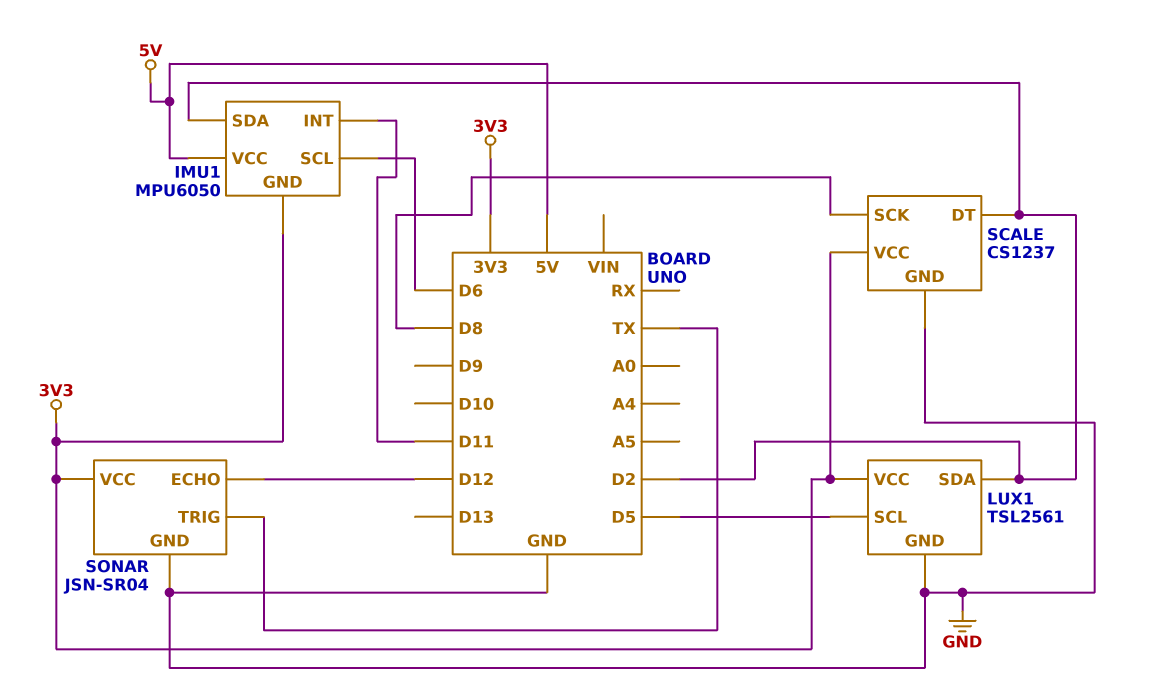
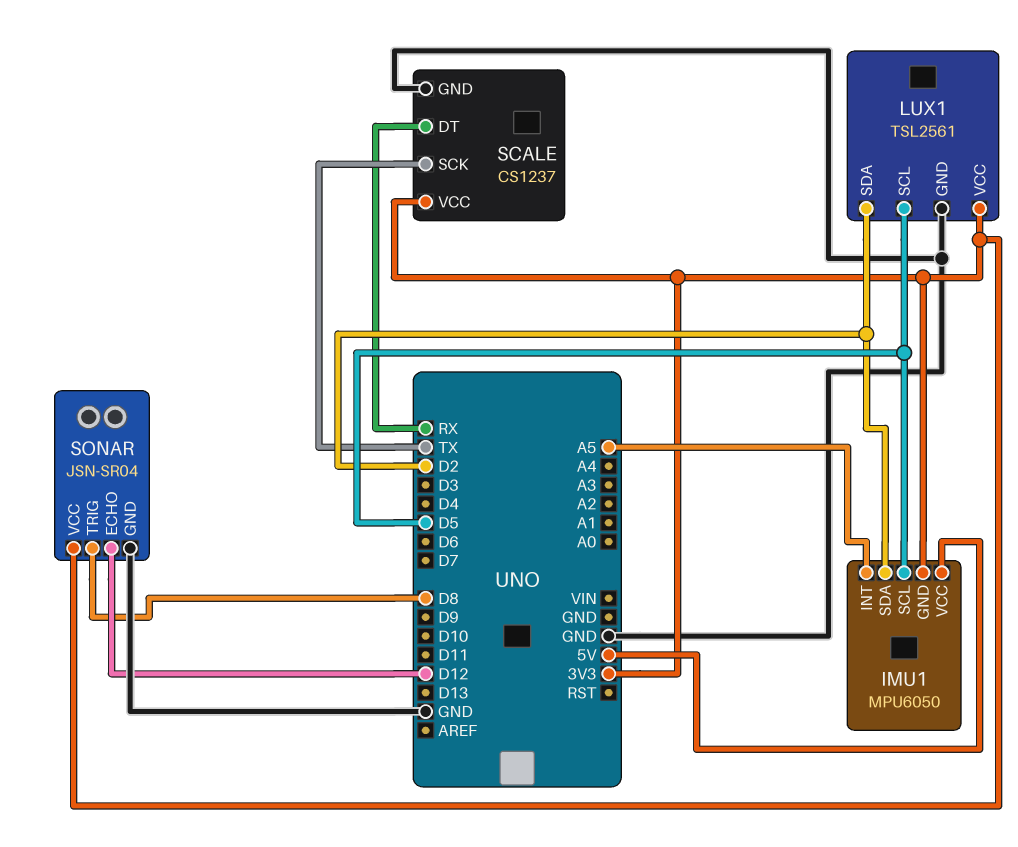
IMU1 pin INT: D11 -> A5
IMU1 pin SCL: D6 -> D5
SCALE pin DT: D2 -> RX
SCALE pin SCK: D8 -> TX
SONAR pin TRIG: TX -> D8

